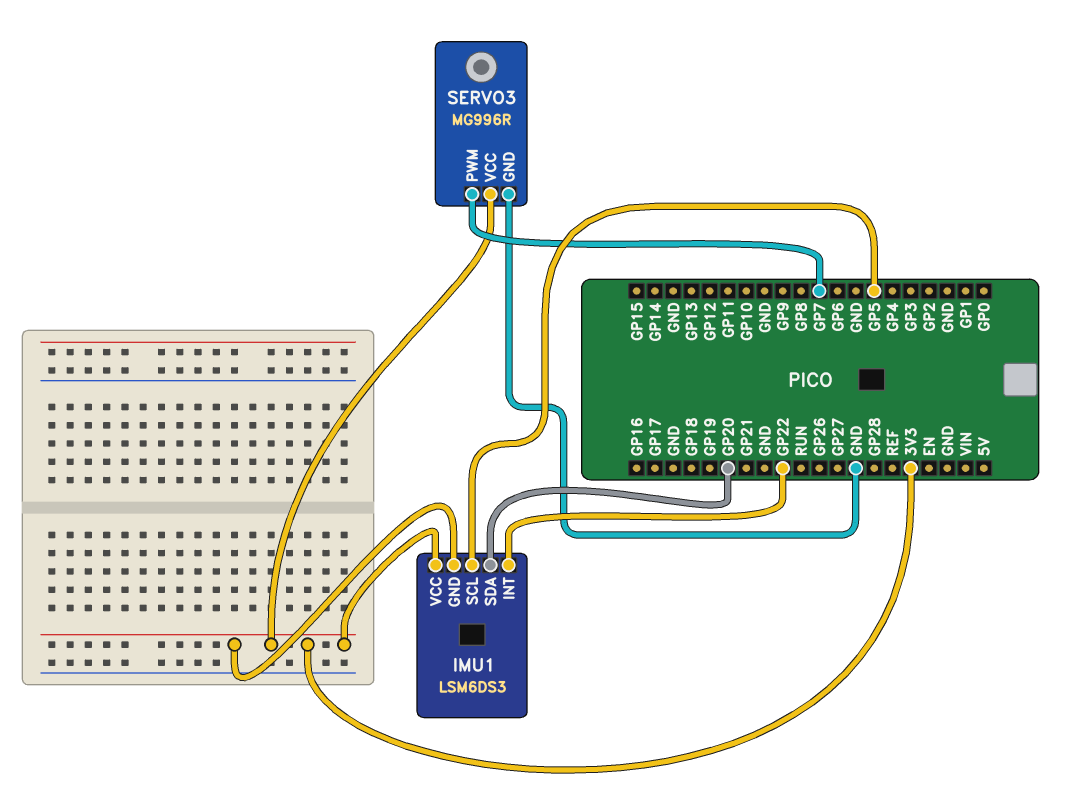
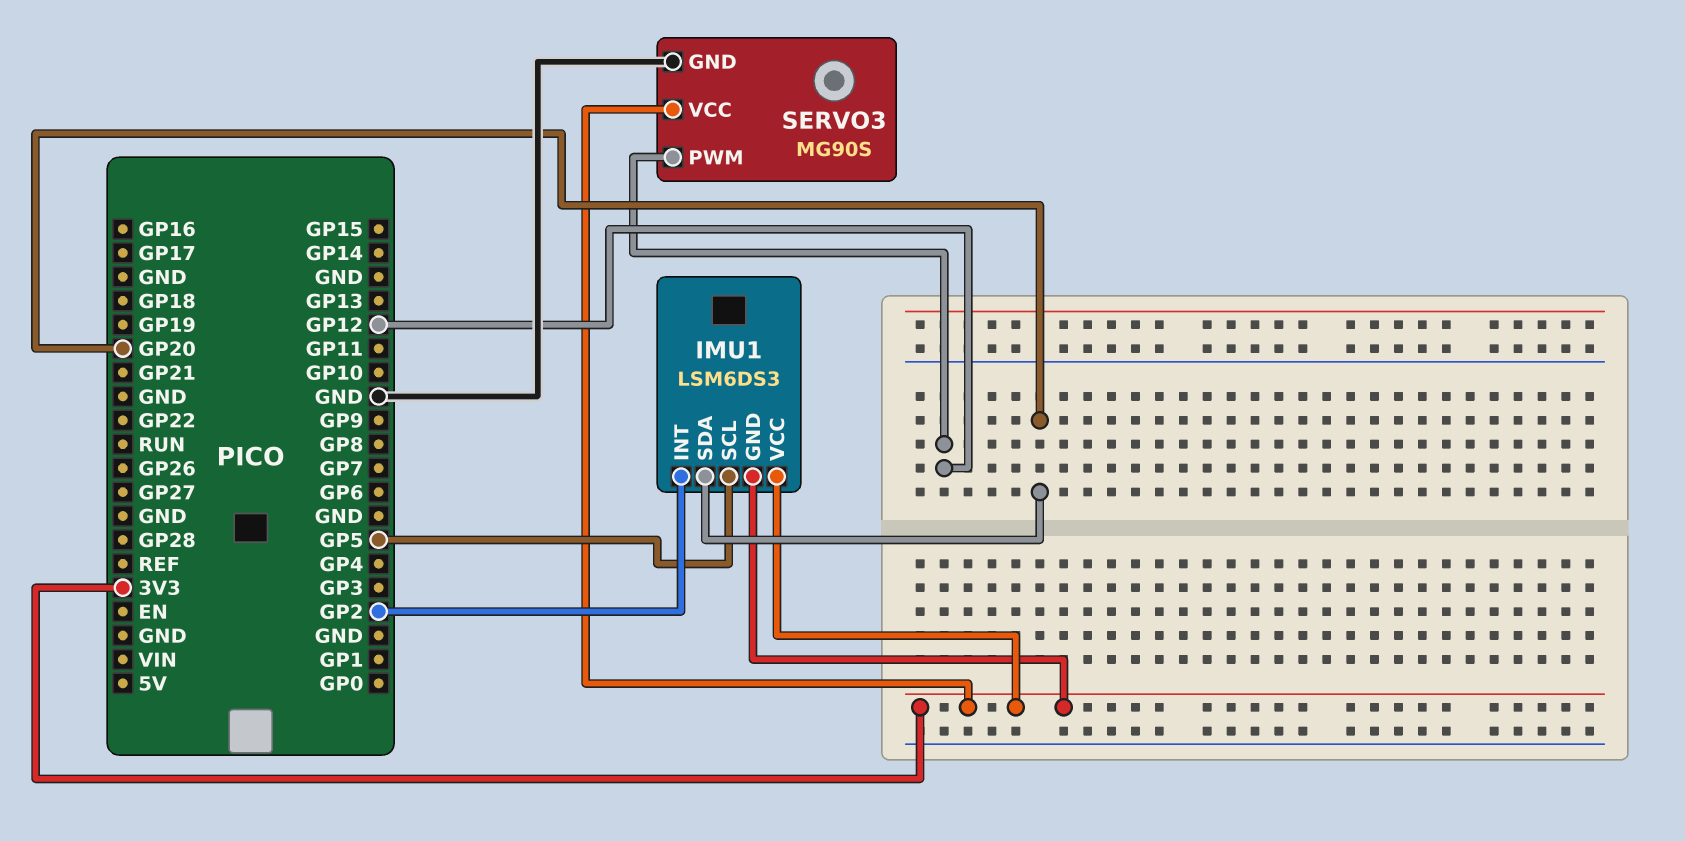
IMU1 pin INT: GP22 -> GP2
SERVO3: MG996R -> MG90S
SERVO3 pin PWM: GP7 -> GP12

